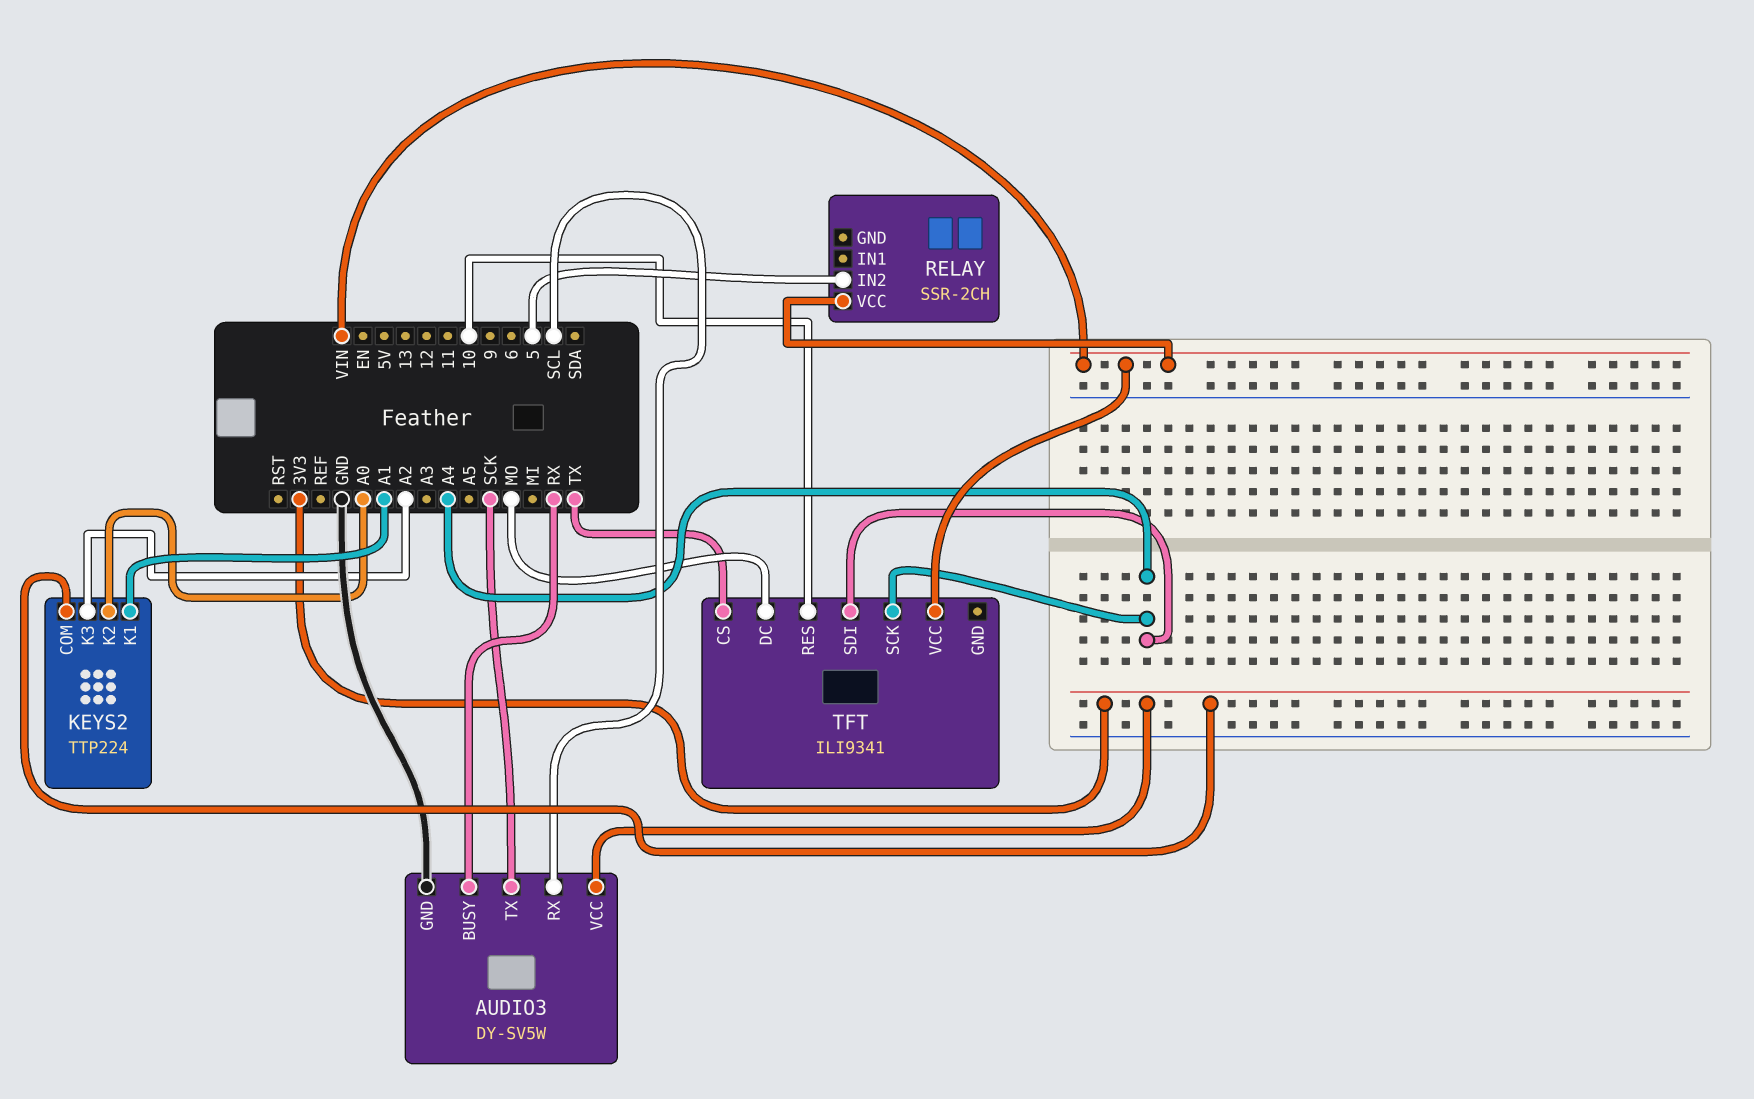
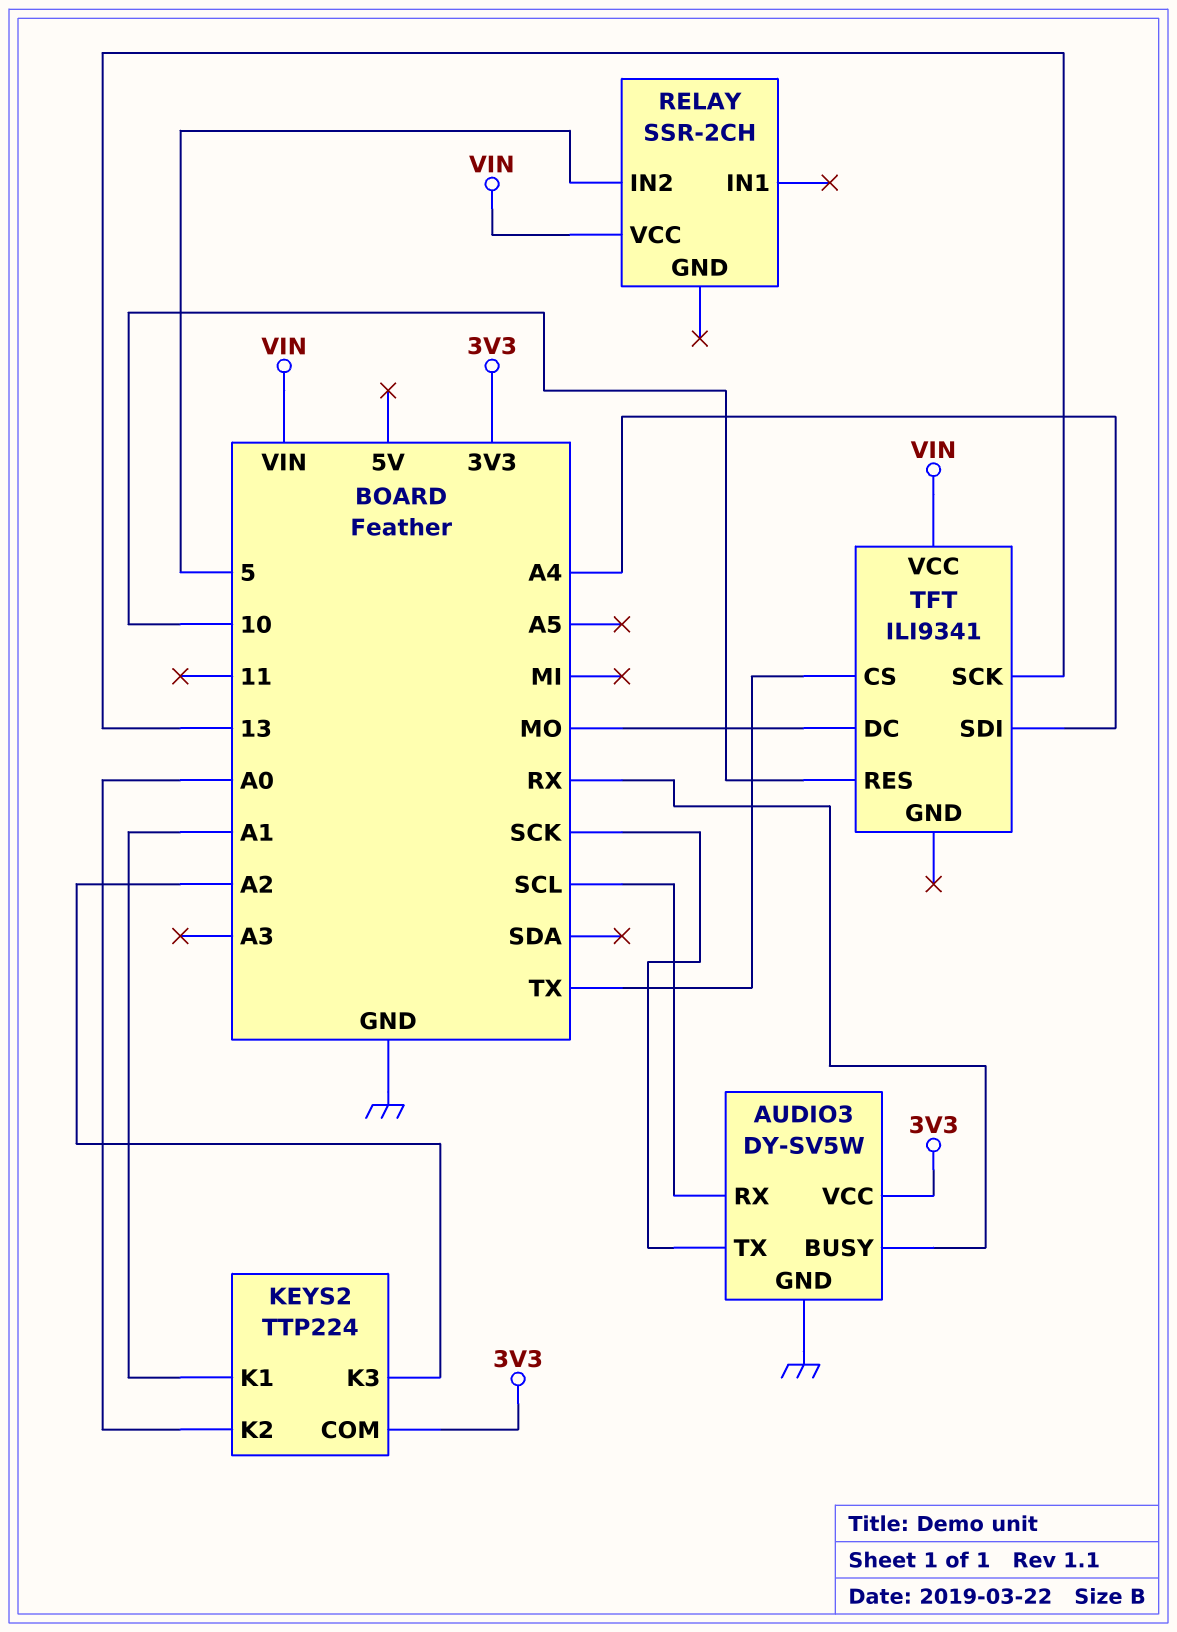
TFT pin SCK: A4 -> 13

